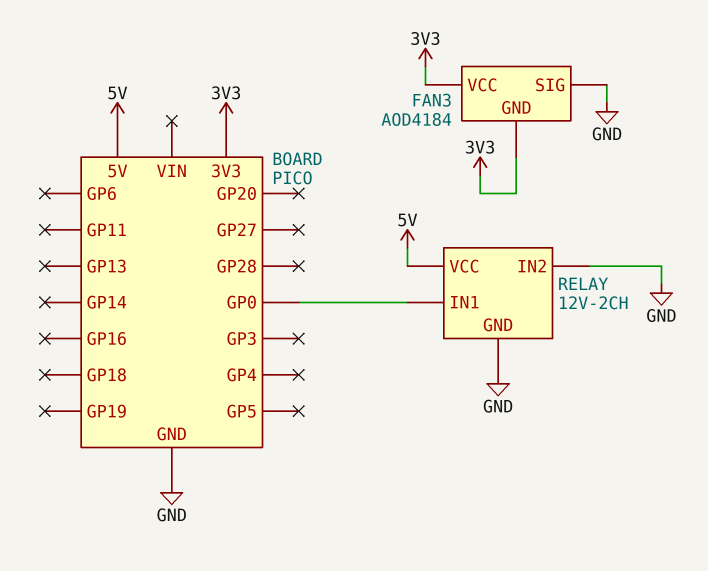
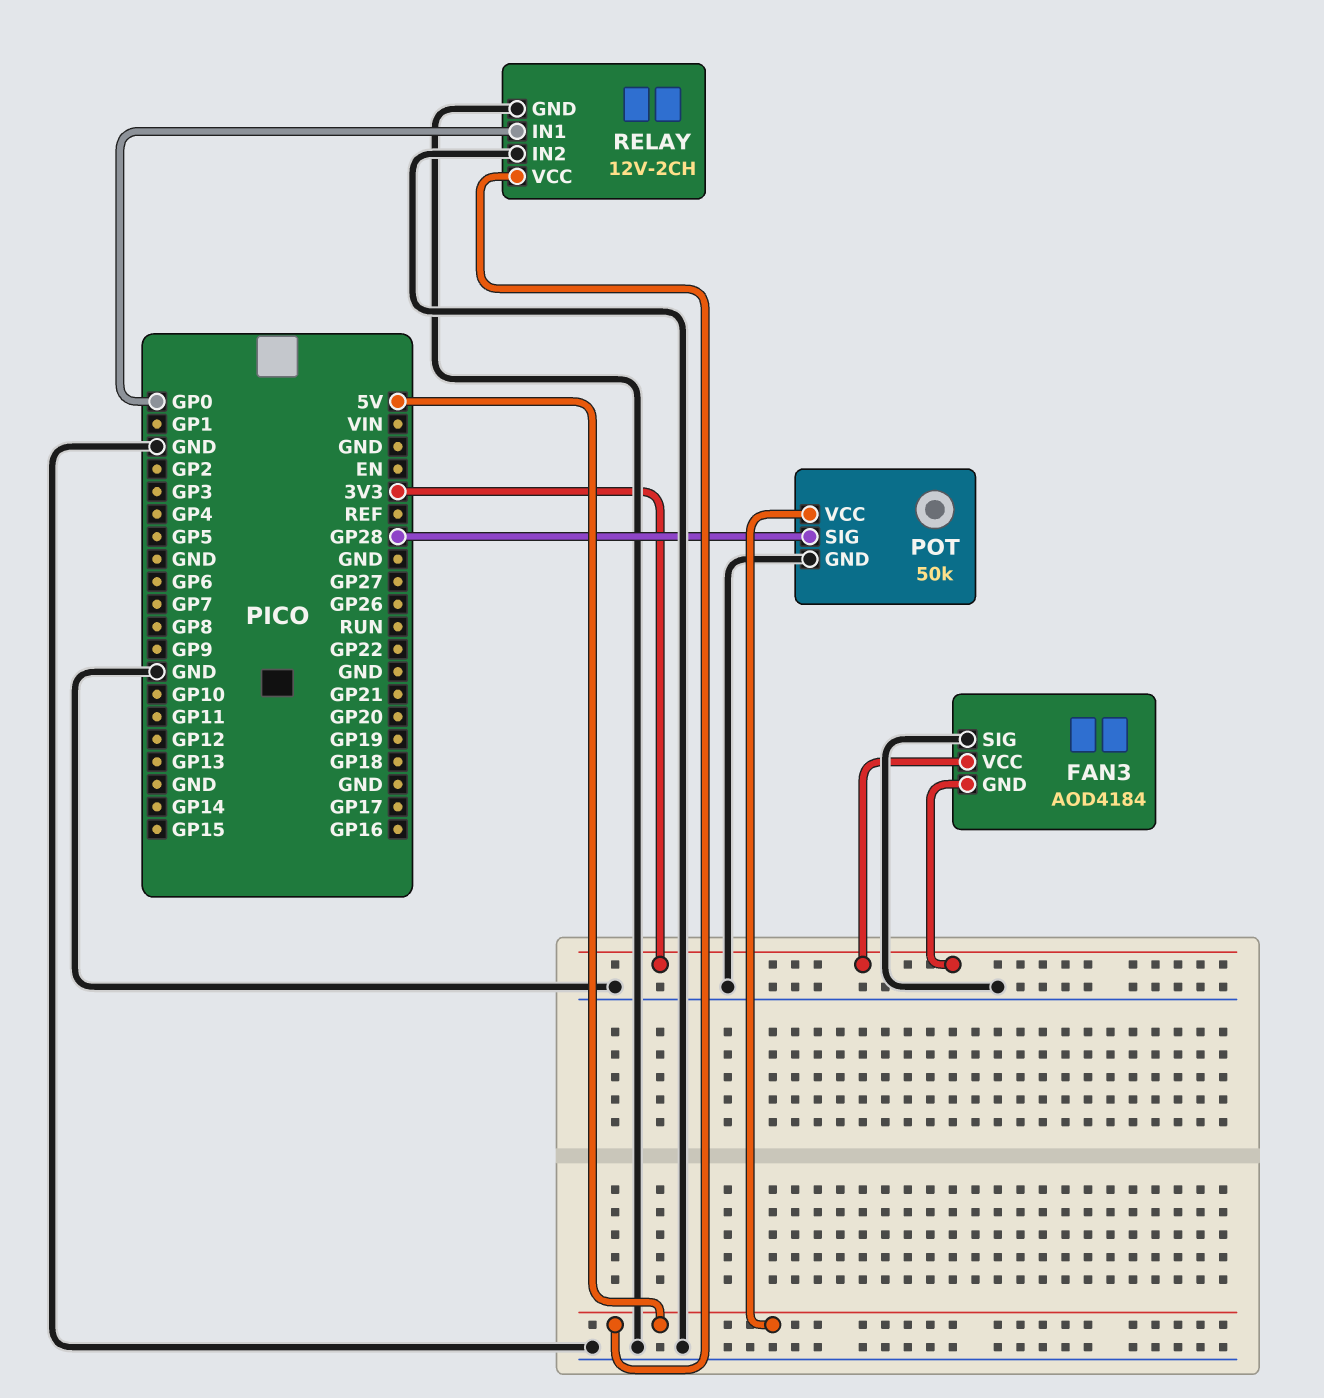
POT: none -> 50k
POT pin GND: none -> GND
POT pin SIG: none -> GP28
POT pin VCC: none -> 5V

